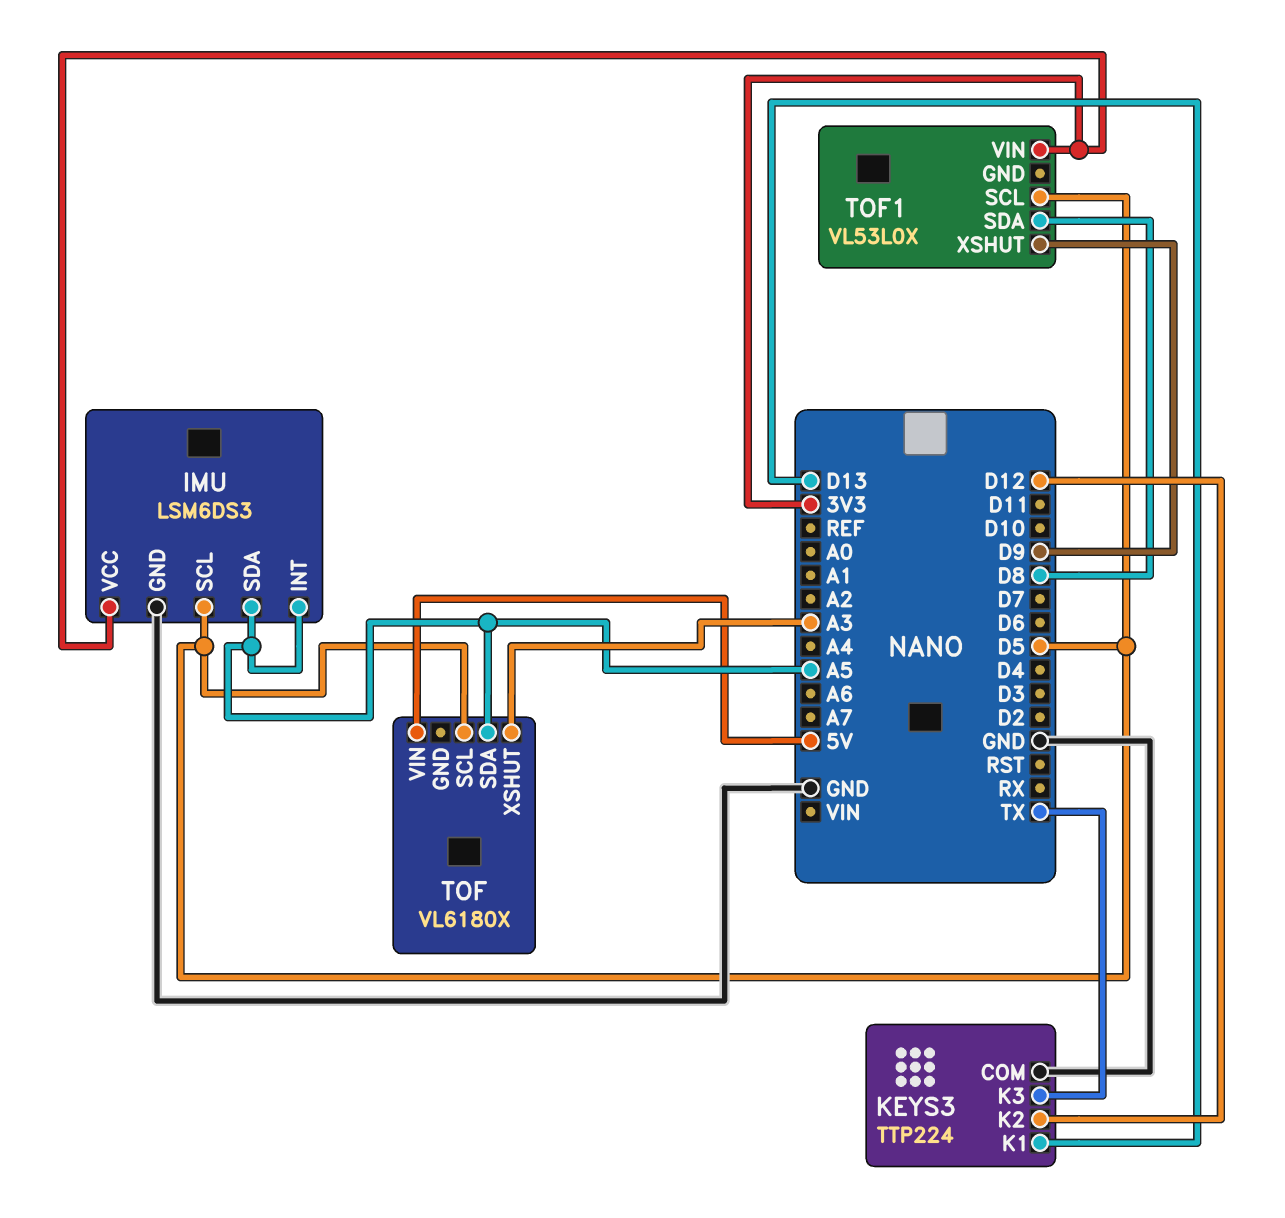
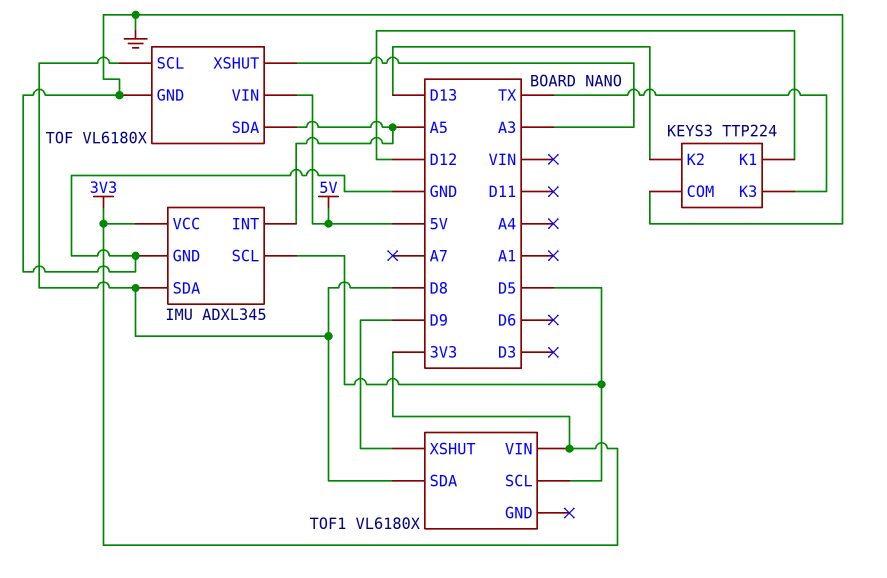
IMU: LSM6DS3 -> ADXL345
IMU pin SDA: A5 -> D8
KEYS3 pin K1: D13 -> D12
KEYS3 pin K2: D12 -> D13
TOF pin GND: none -> GND
TOF pin SCL: D5 -> D8
TOF1: VL53L0X -> VL6180X

